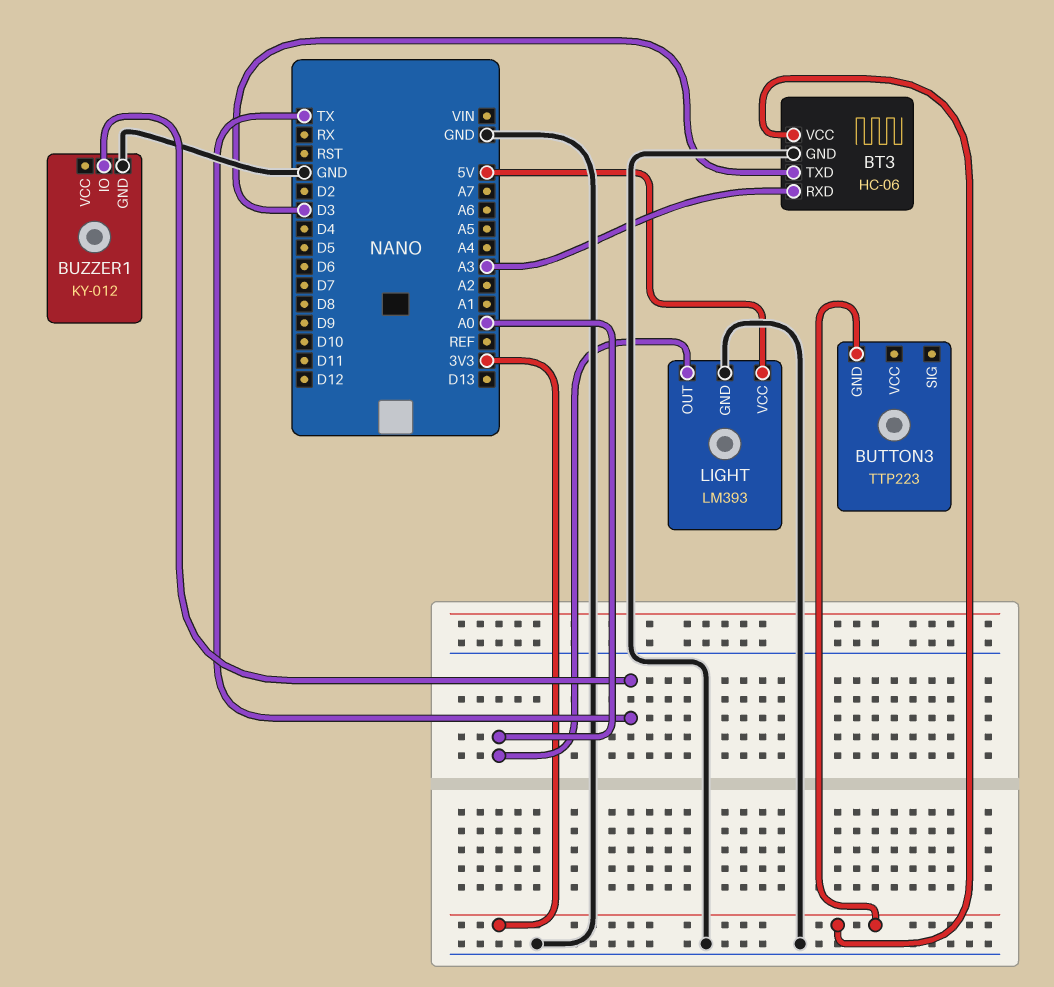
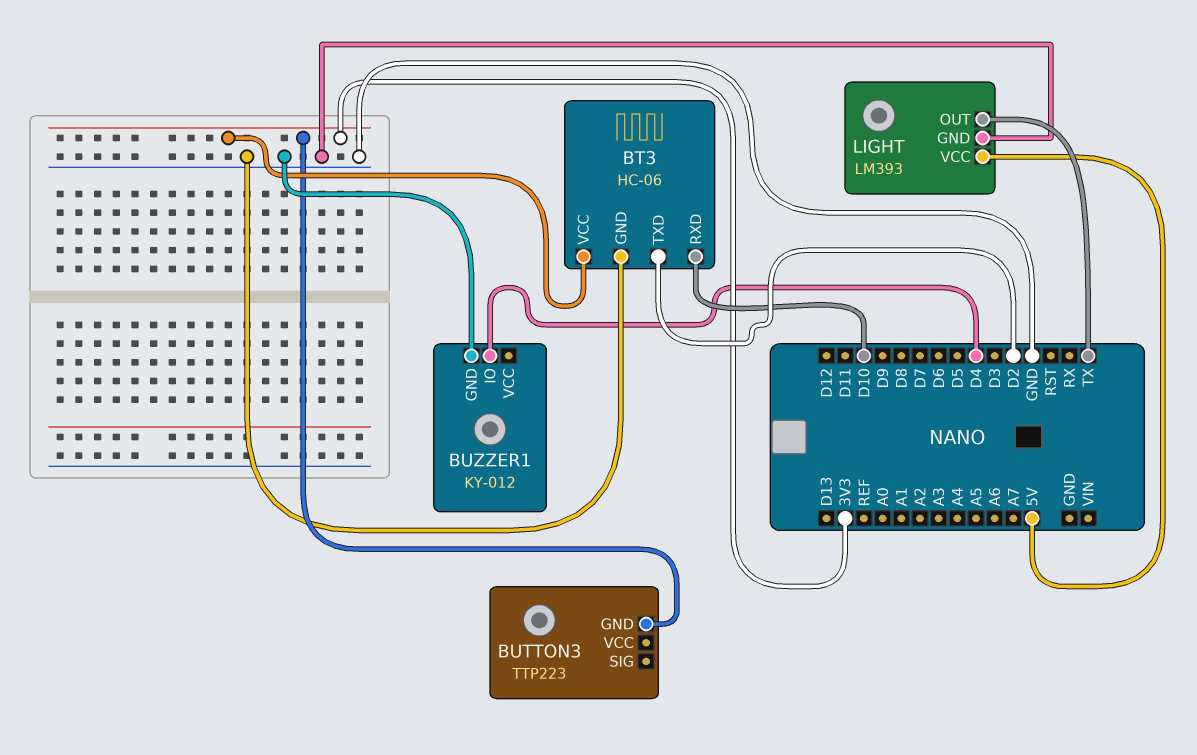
BT3 pin RXD: A3 -> D10
BT3 pin TXD: D3 -> D2
BUZZER1 pin IO: TX -> D4
LIGHT pin OUT: A0 -> TX

